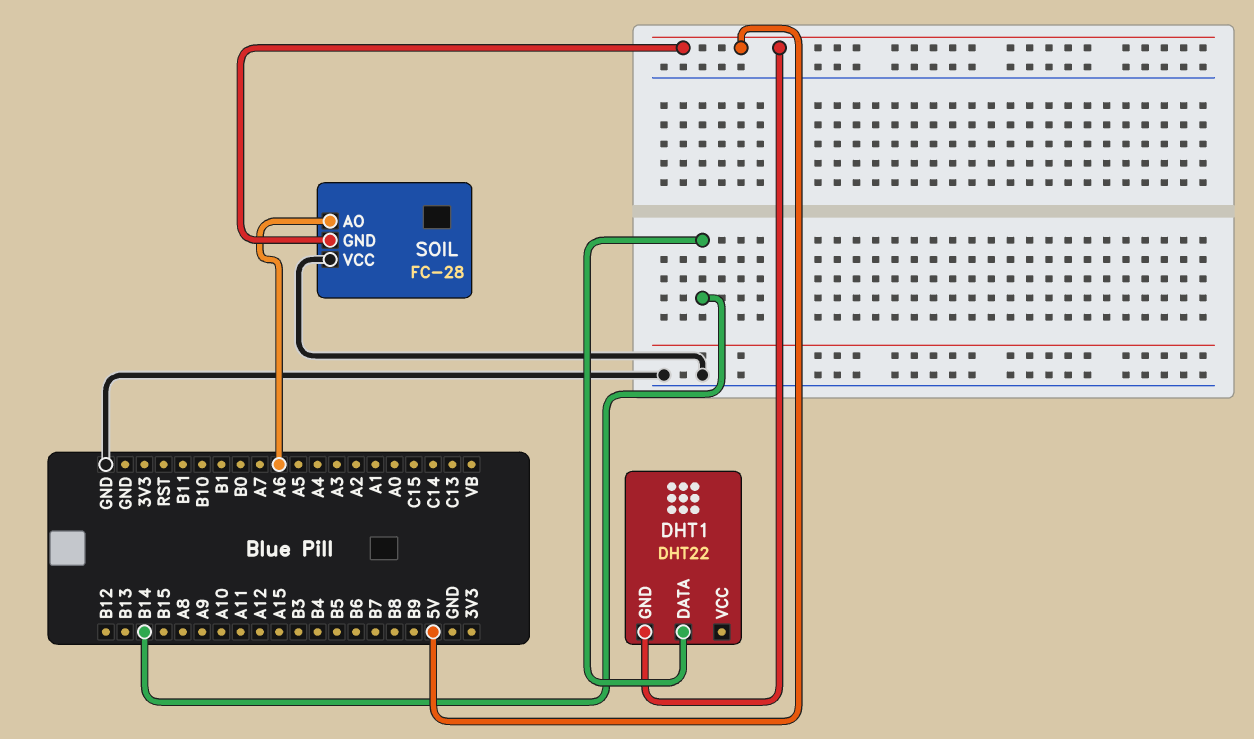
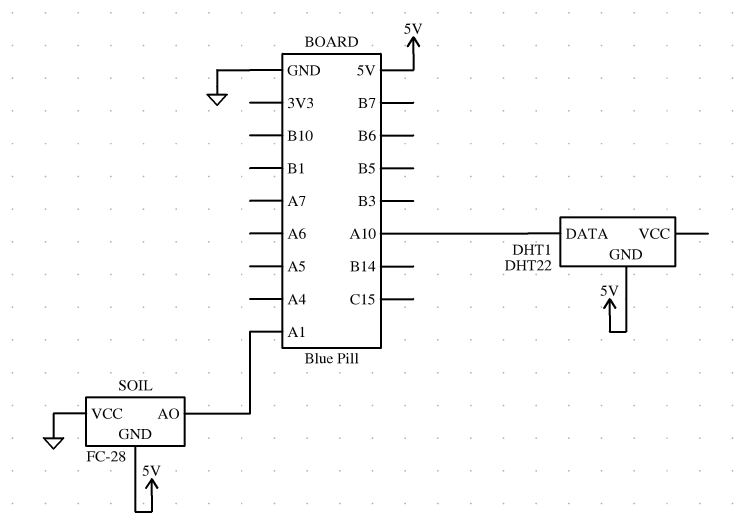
DHT1 pin DATA: B14 -> A10
SOIL pin AO: A6 -> A1

